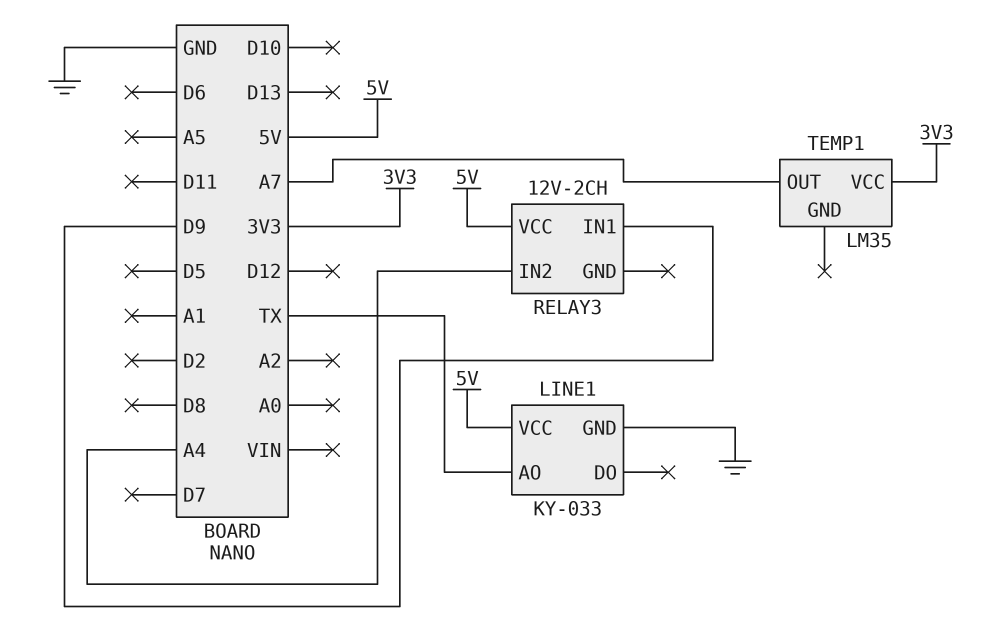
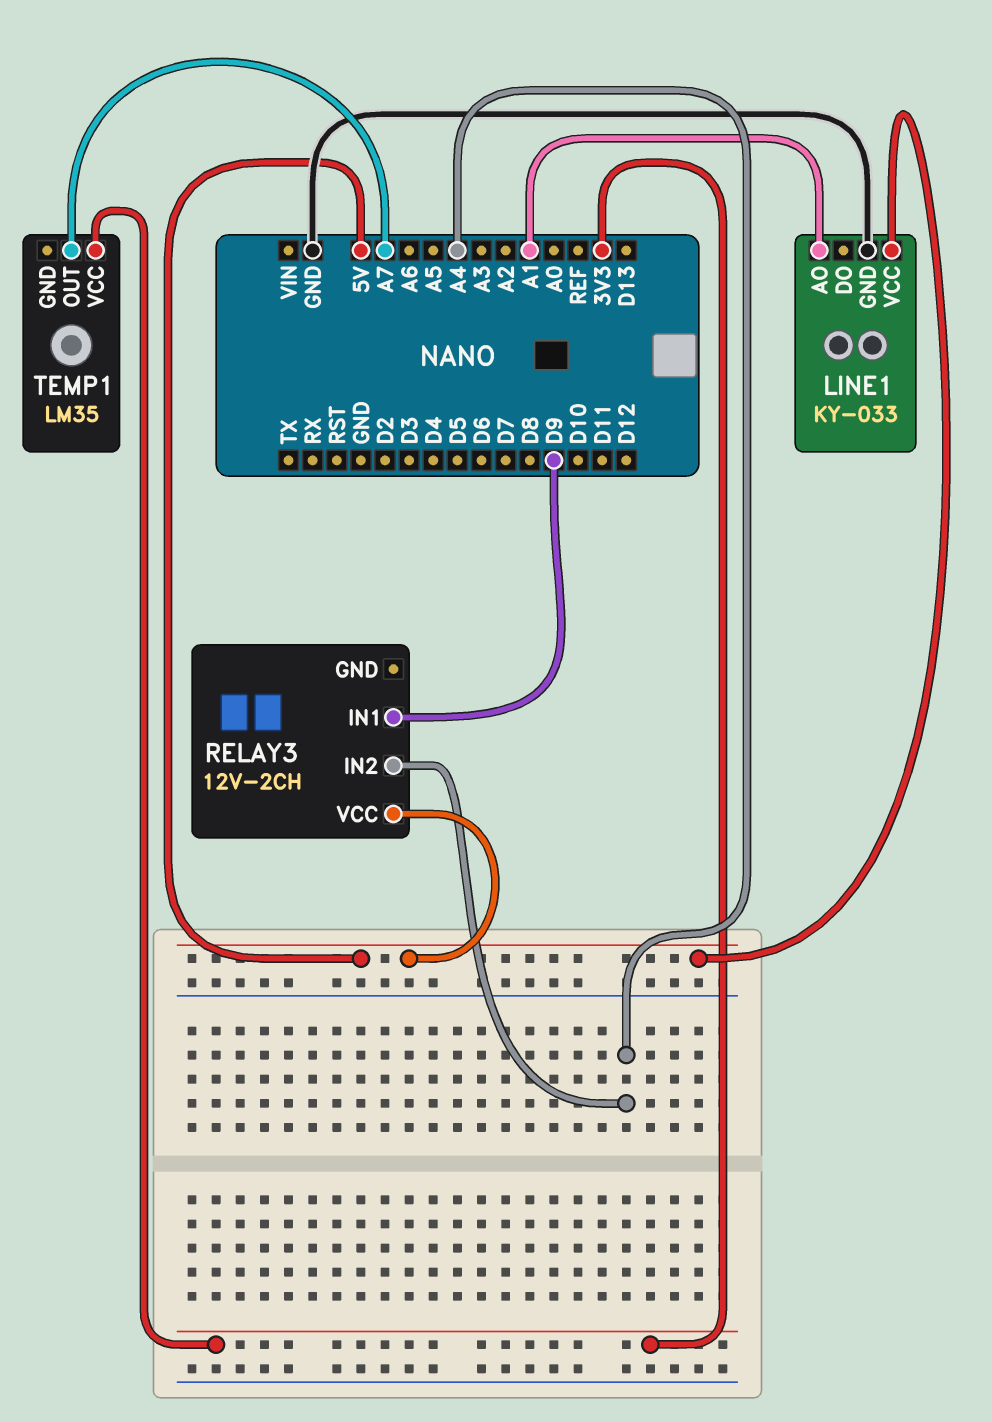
LINE1 pin AO: TX -> A1

